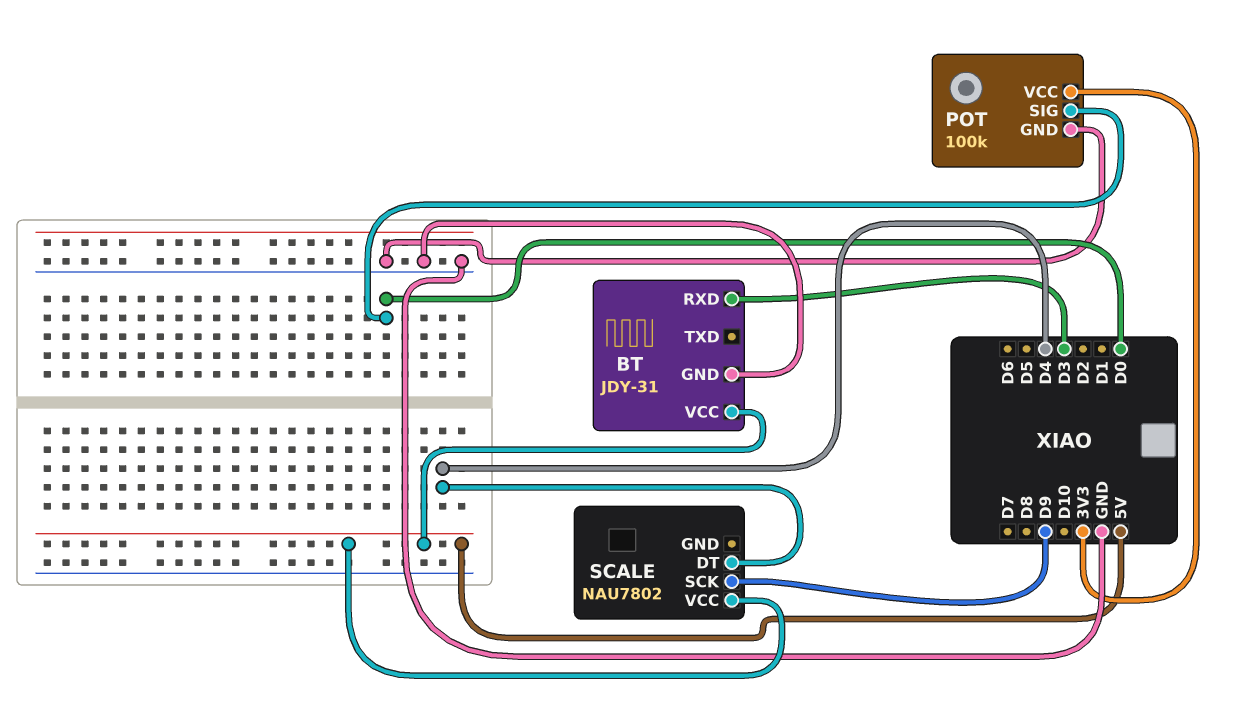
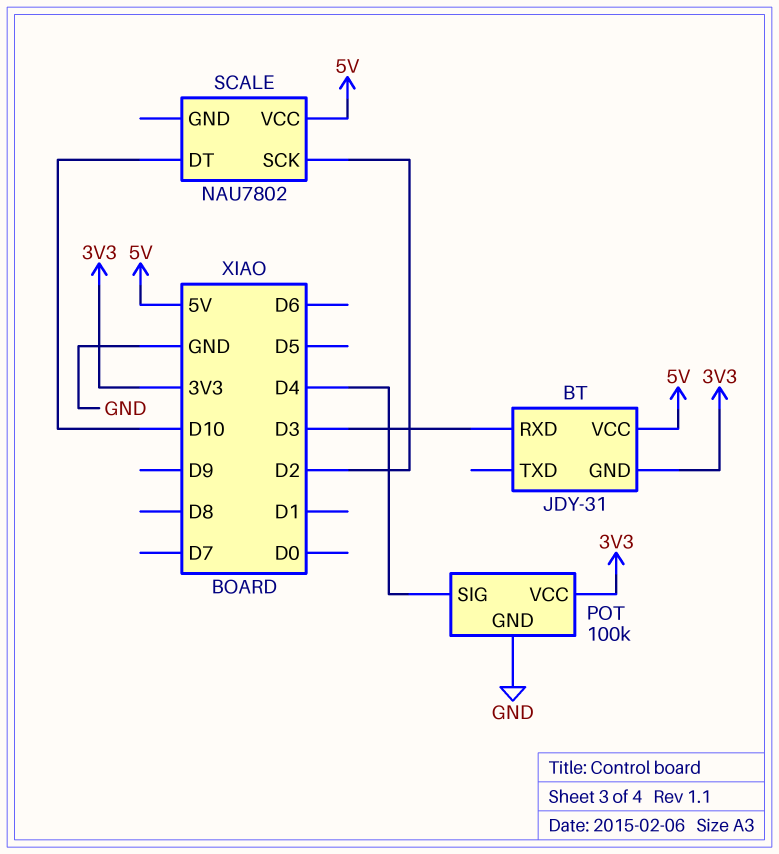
BT pin GND: GND -> 3V3
POT pin SIG: D0 -> D4
SCALE pin DT: D4 -> D10
SCALE pin SCK: D9 -> D2

